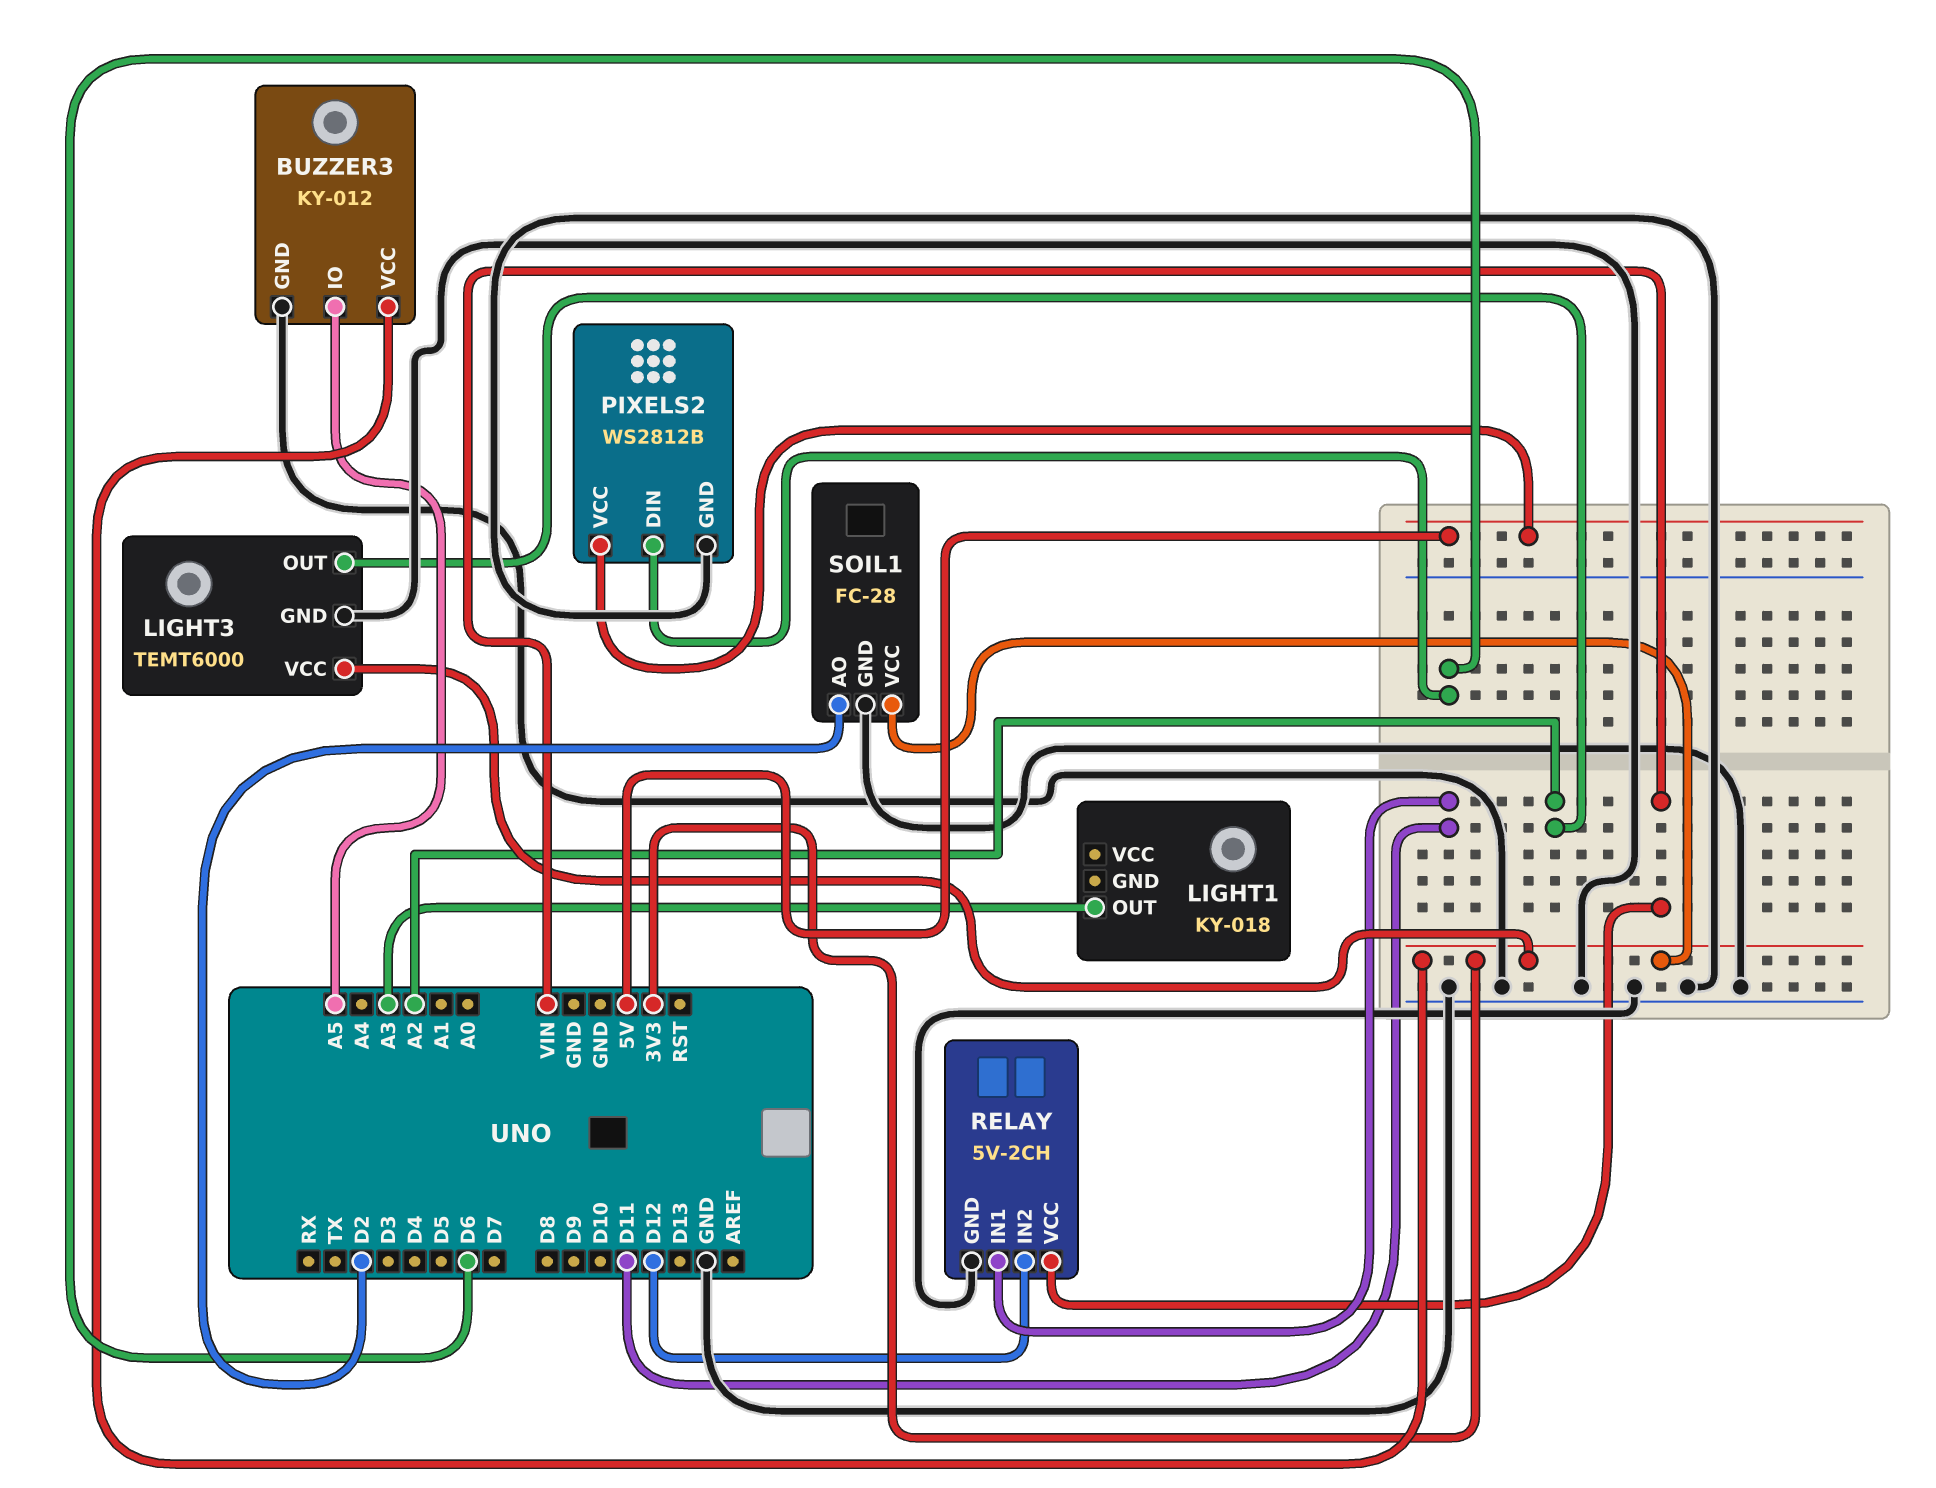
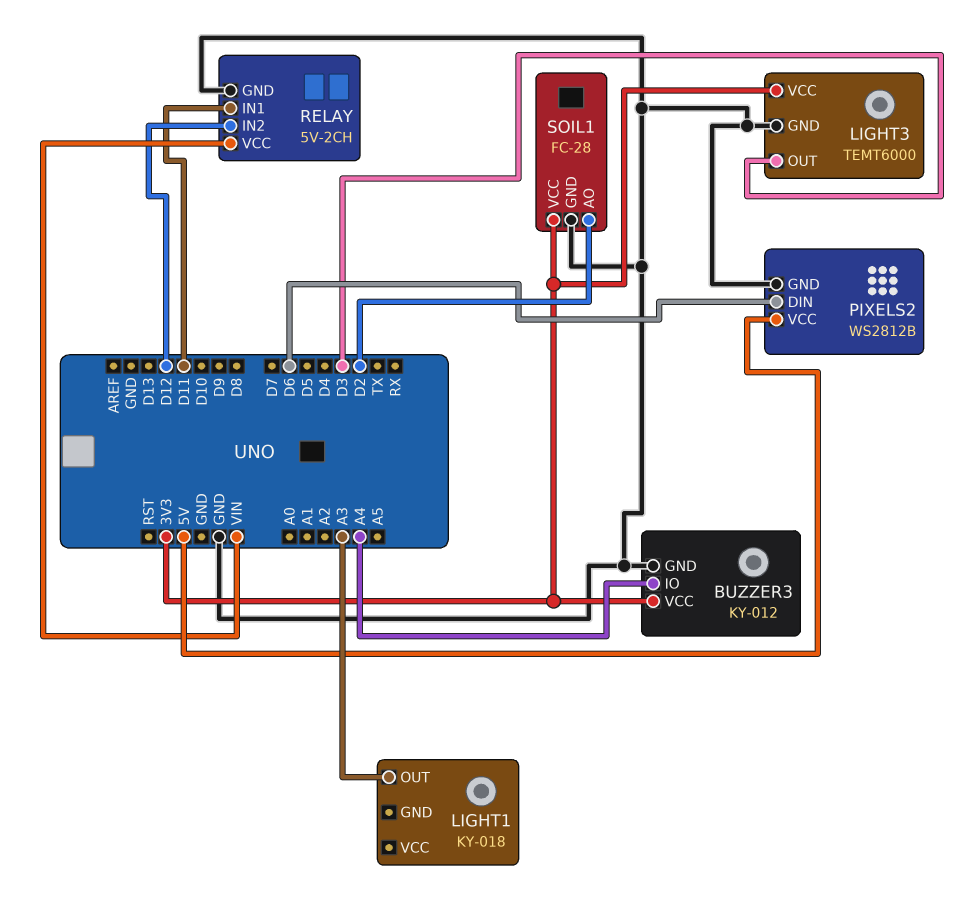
BUZZER3 pin IO: A5 -> A4
LIGHT3 pin OUT: A2 -> D3

